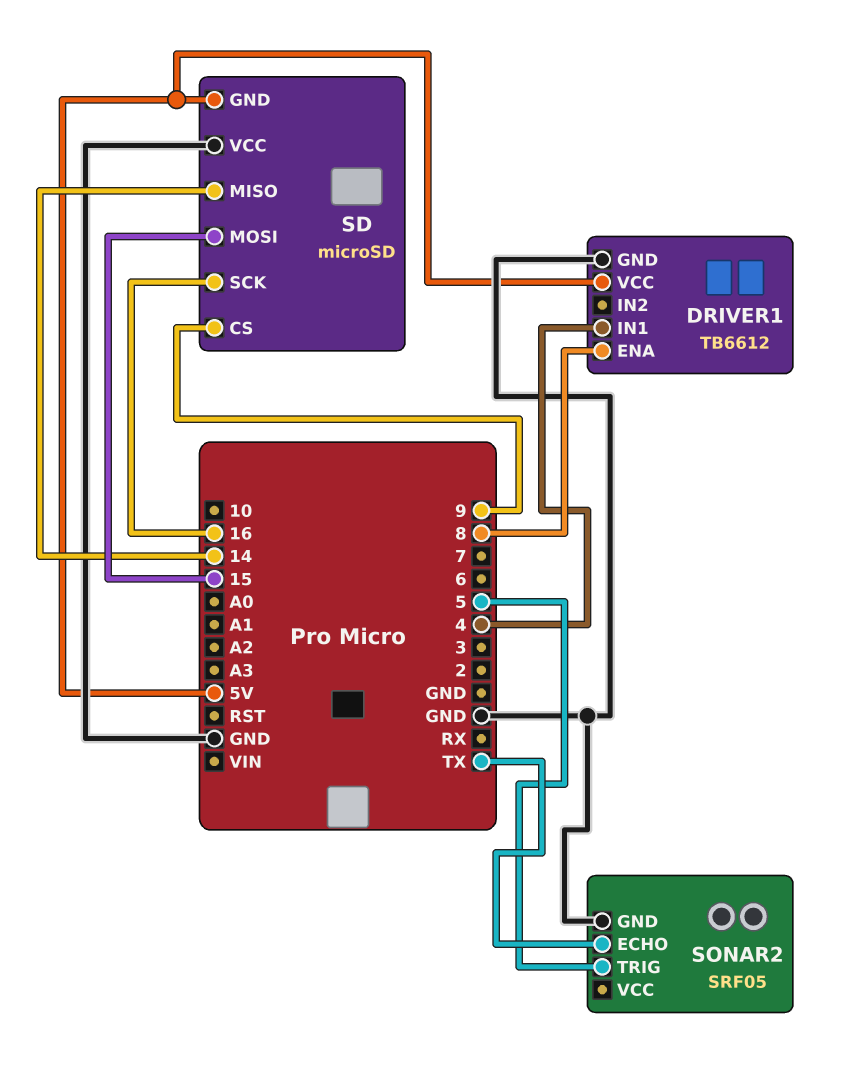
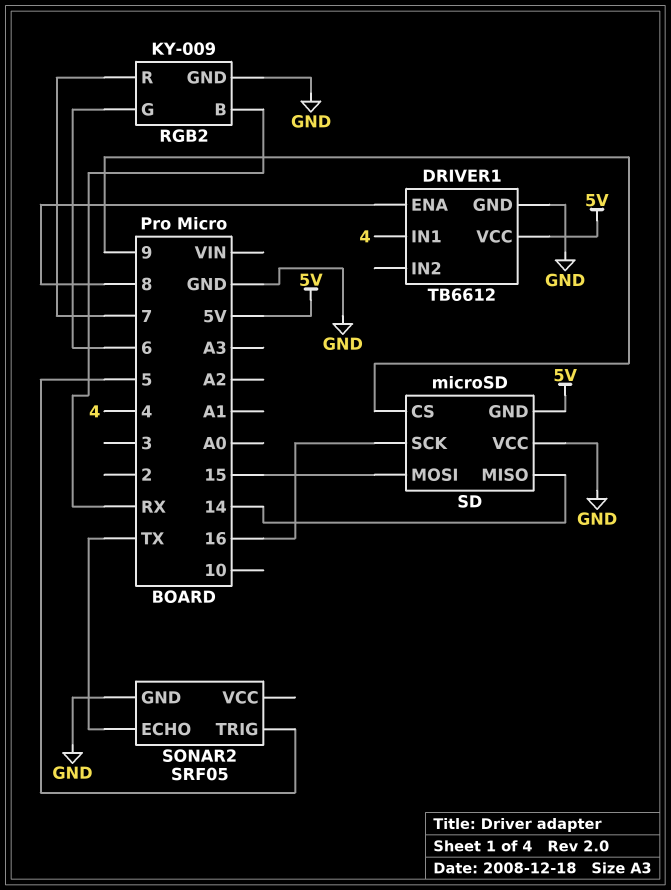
RGB2: none -> KY-009
RGB2 pin B: none -> RX
RGB2 pin G: none -> 6
RGB2 pin GND: none -> GND
RGB2 pin R: none -> 7

